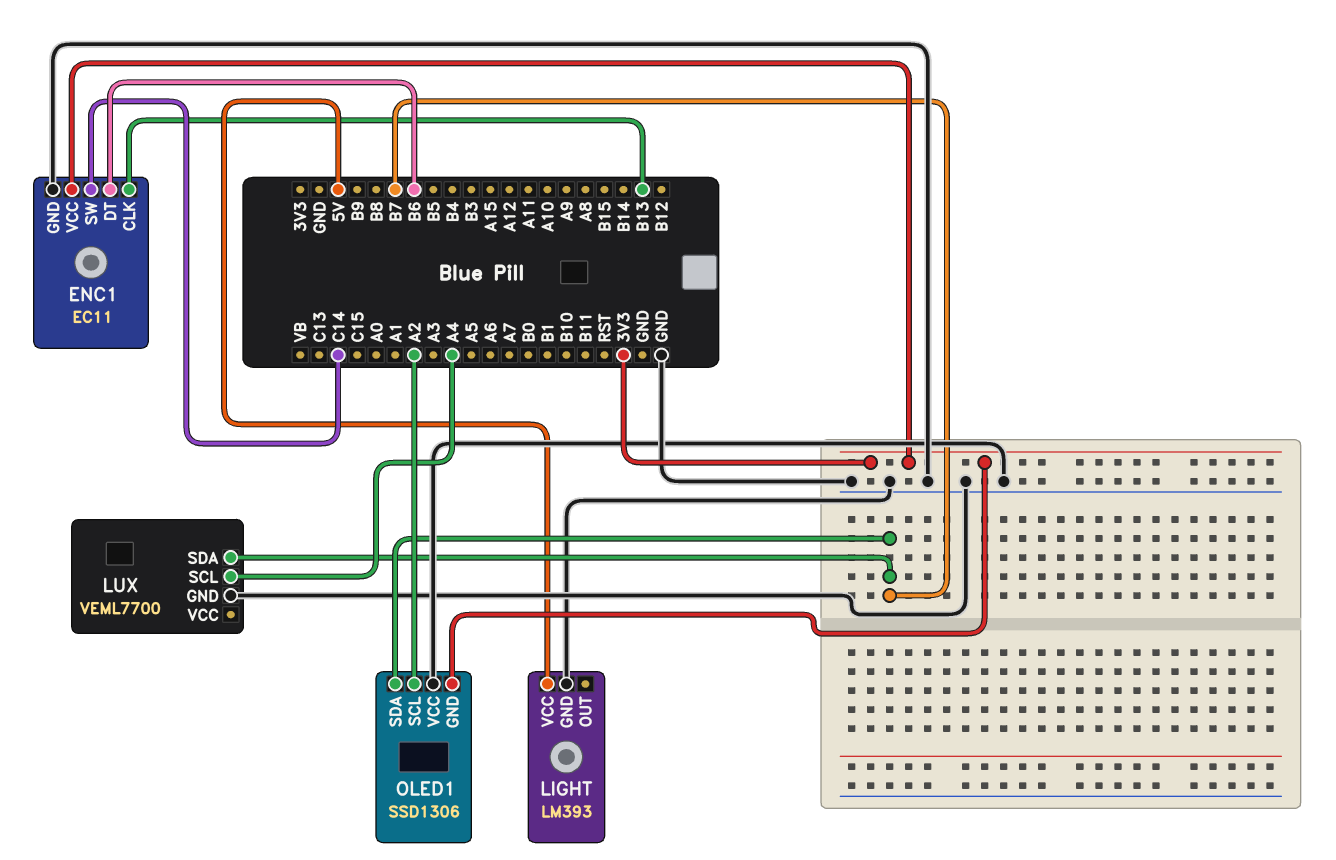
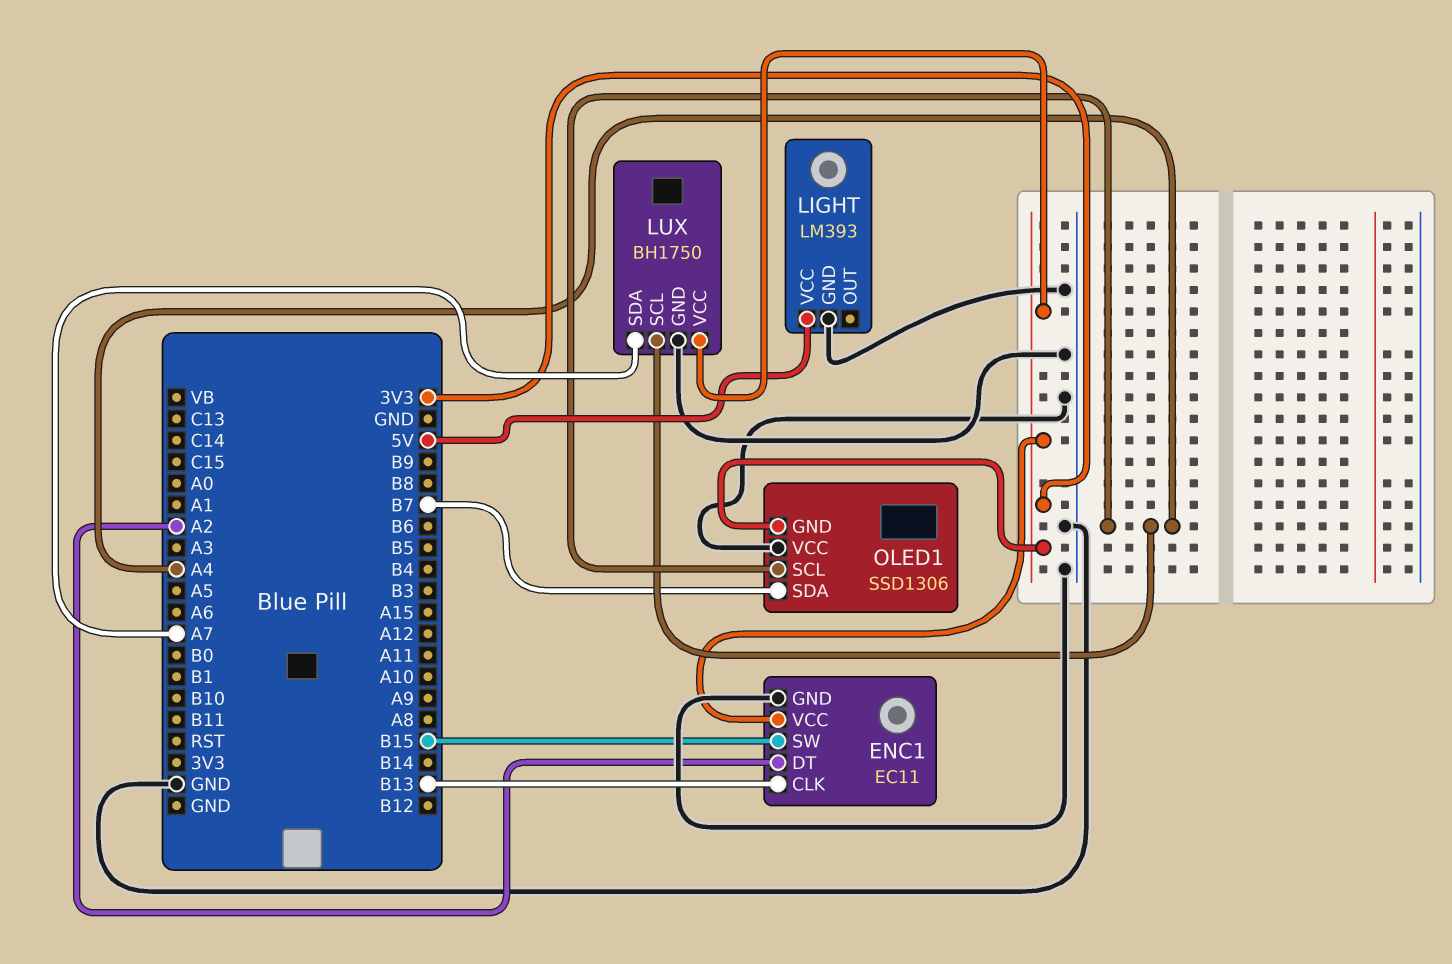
ENC1 pin DT: B6 -> A2
ENC1 pin SW: C14 -> B15
LUX: VEML7700 -> BH1750
LUX pin SDA: B7 -> A7
LUX pin VCC: none -> 3V3
OLED1 pin SCL: A2 -> A4

